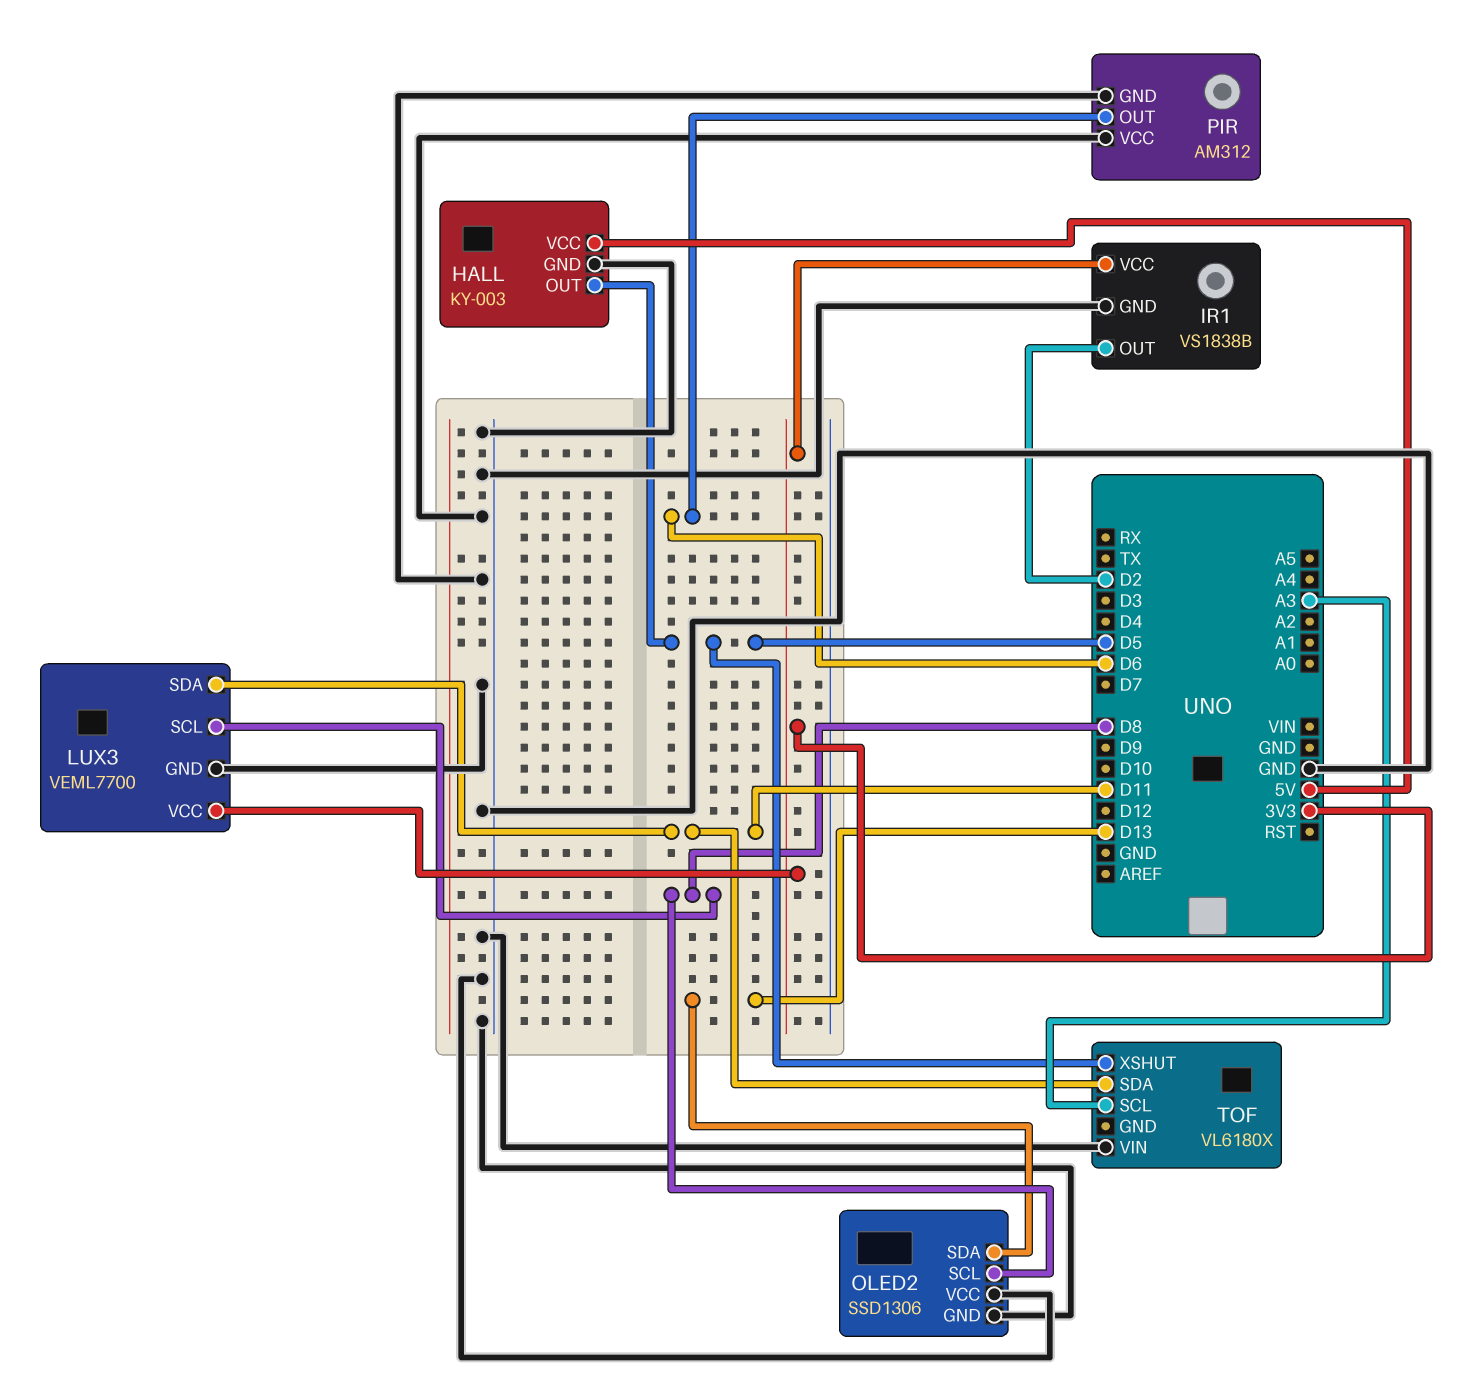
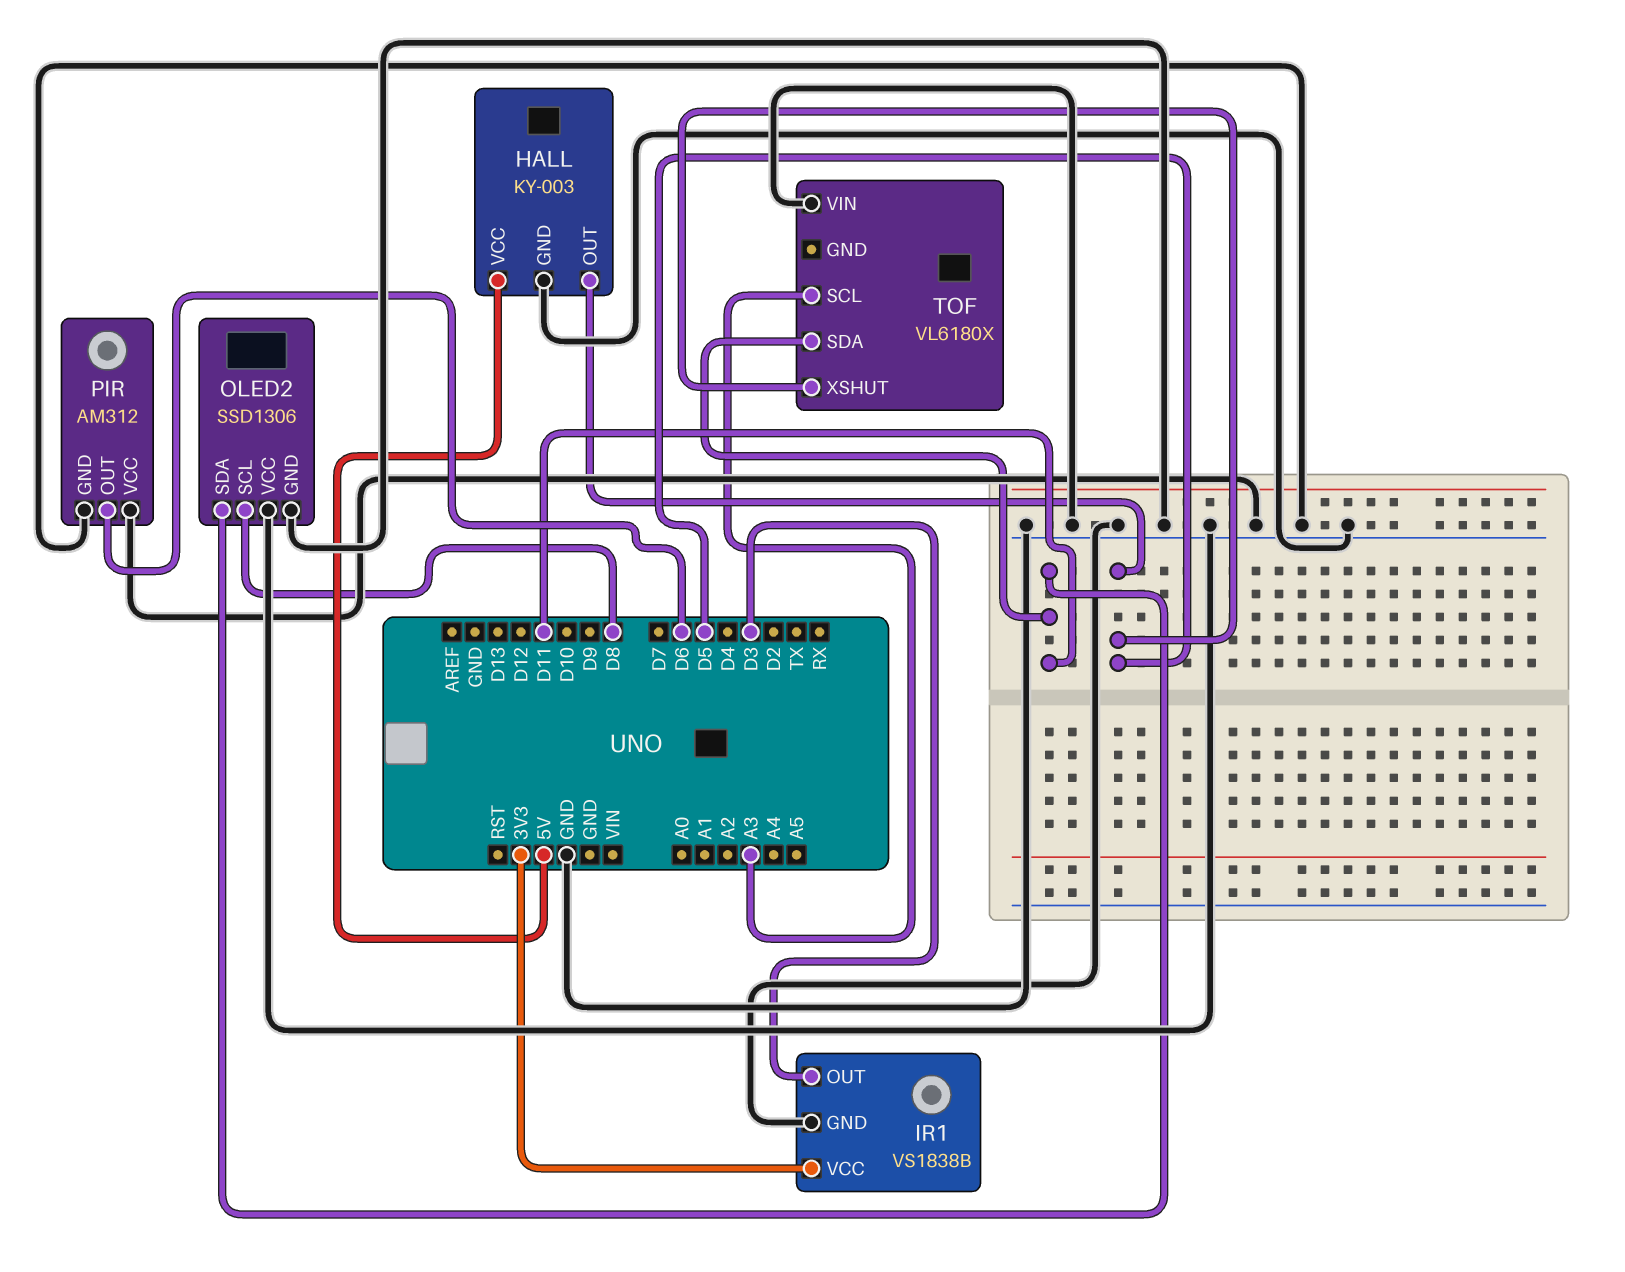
IR1 pin OUT: D2 -> D3
LUX3: VEML7700 -> none
LUX3 pin GND: GND -> none
LUX3 pin SCL: D8 -> none
LUX3 pin SDA: D11 -> none
LUX3 pin VCC: 3V3 -> none
OLED2 pin SDA: D13 -> D11

